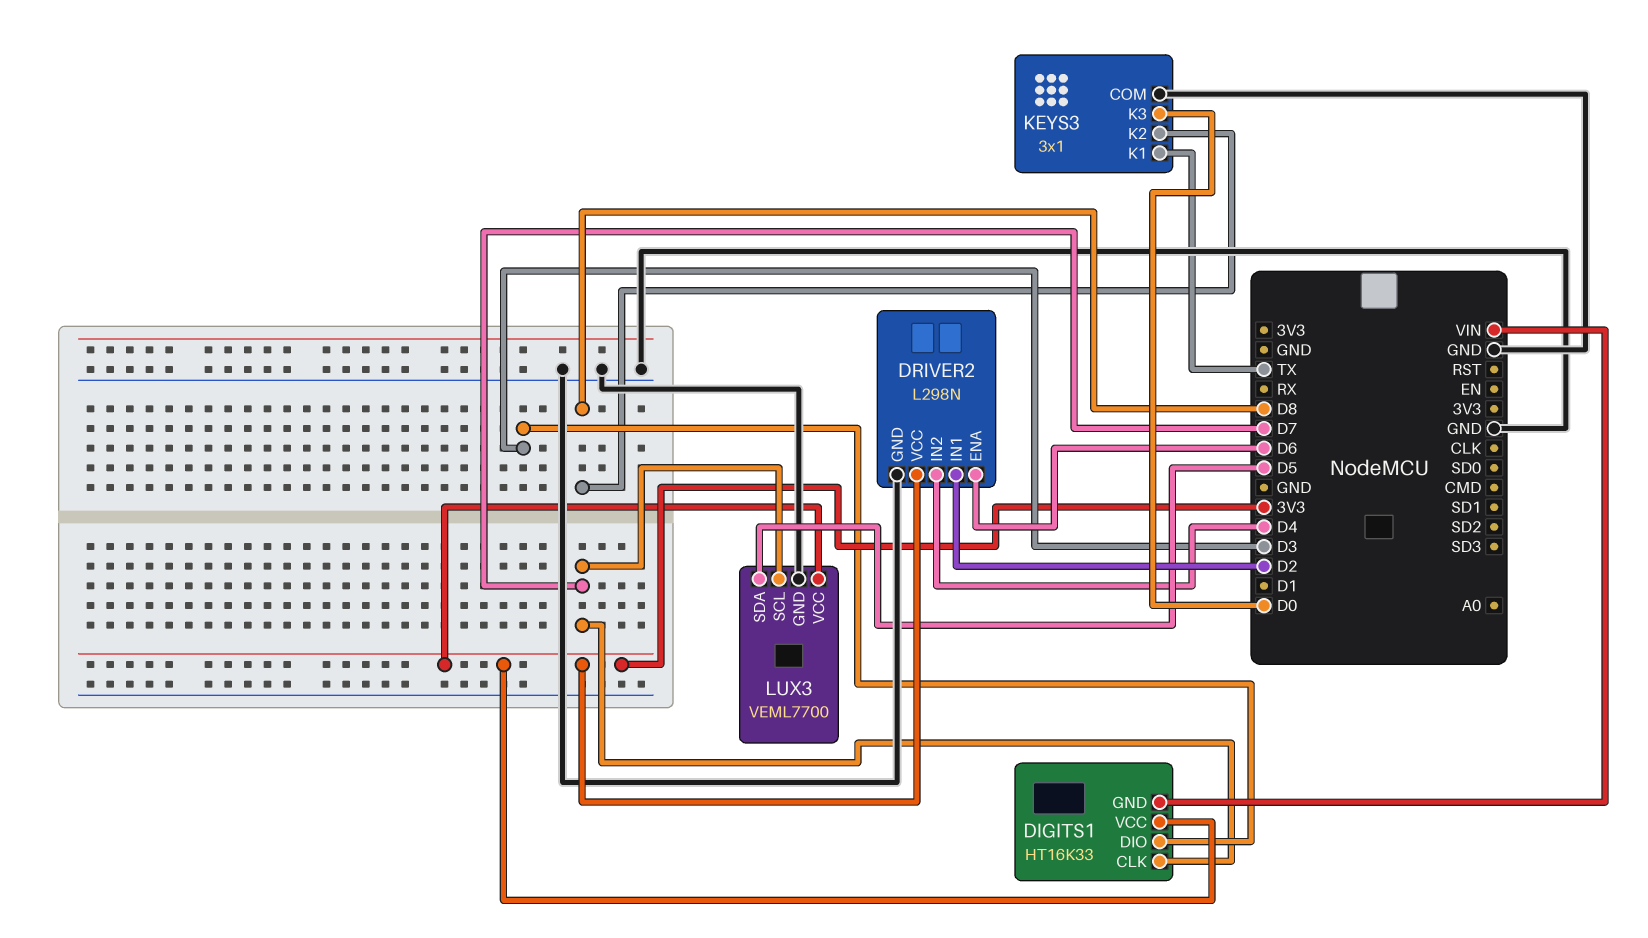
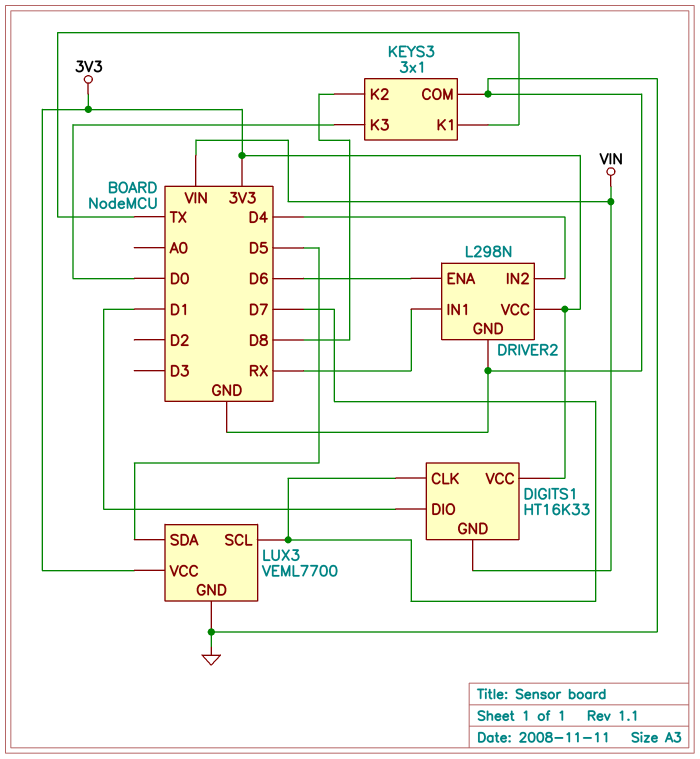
DIGITS1 pin DIO: D3 -> D1
DRIVER2 pin IN1: D2 -> RX

